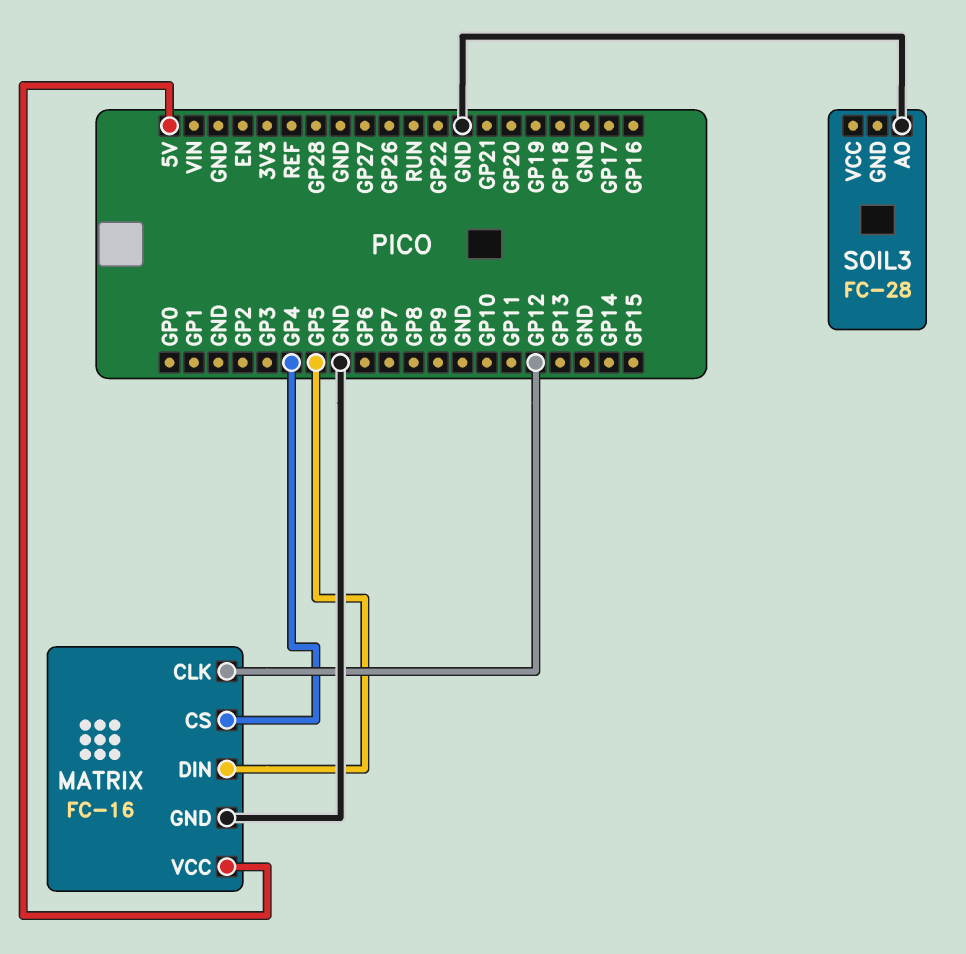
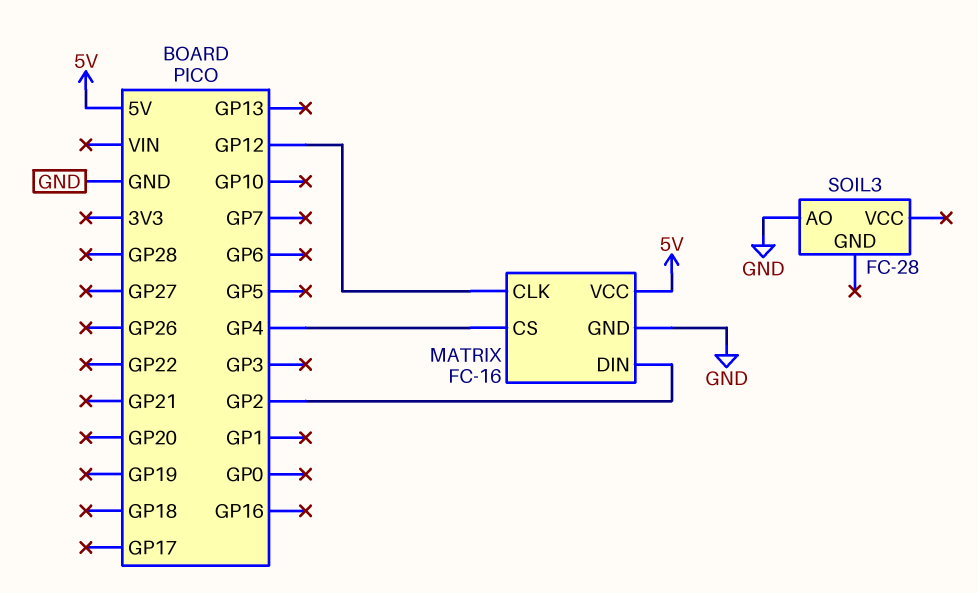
MATRIX pin DIN: GP5 -> GP2

